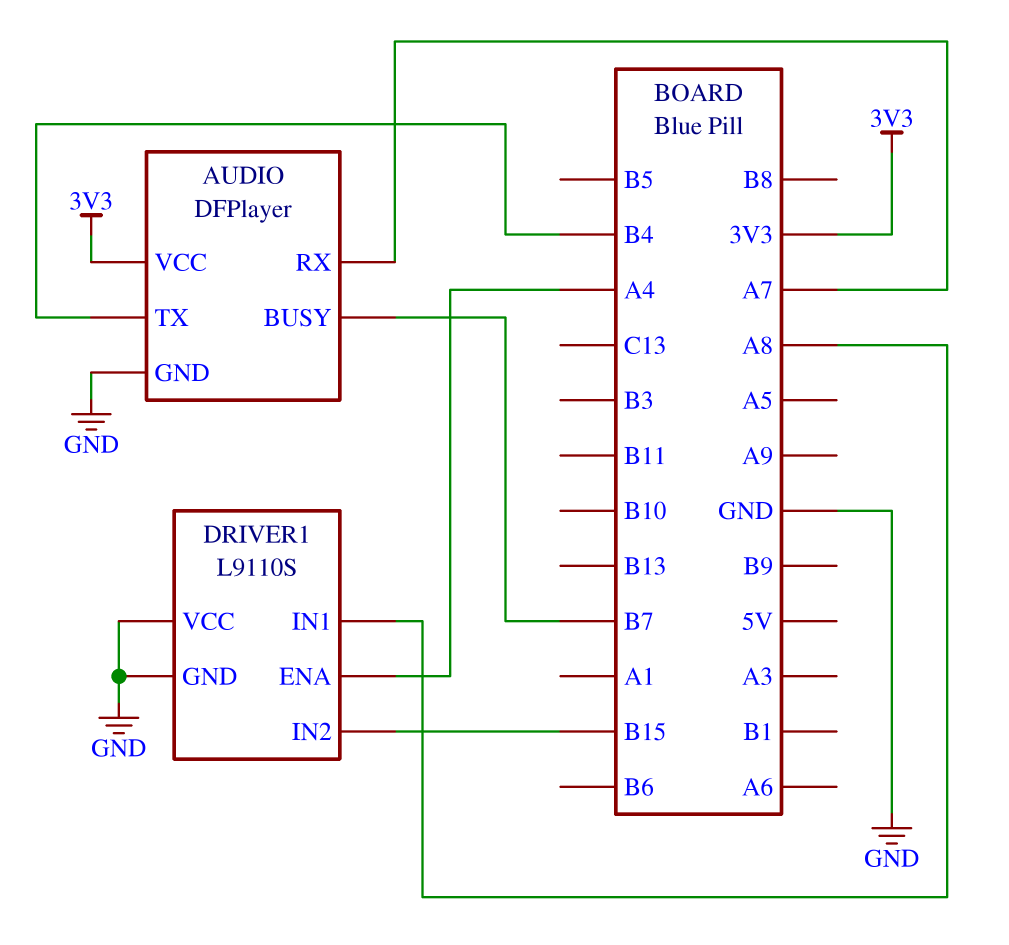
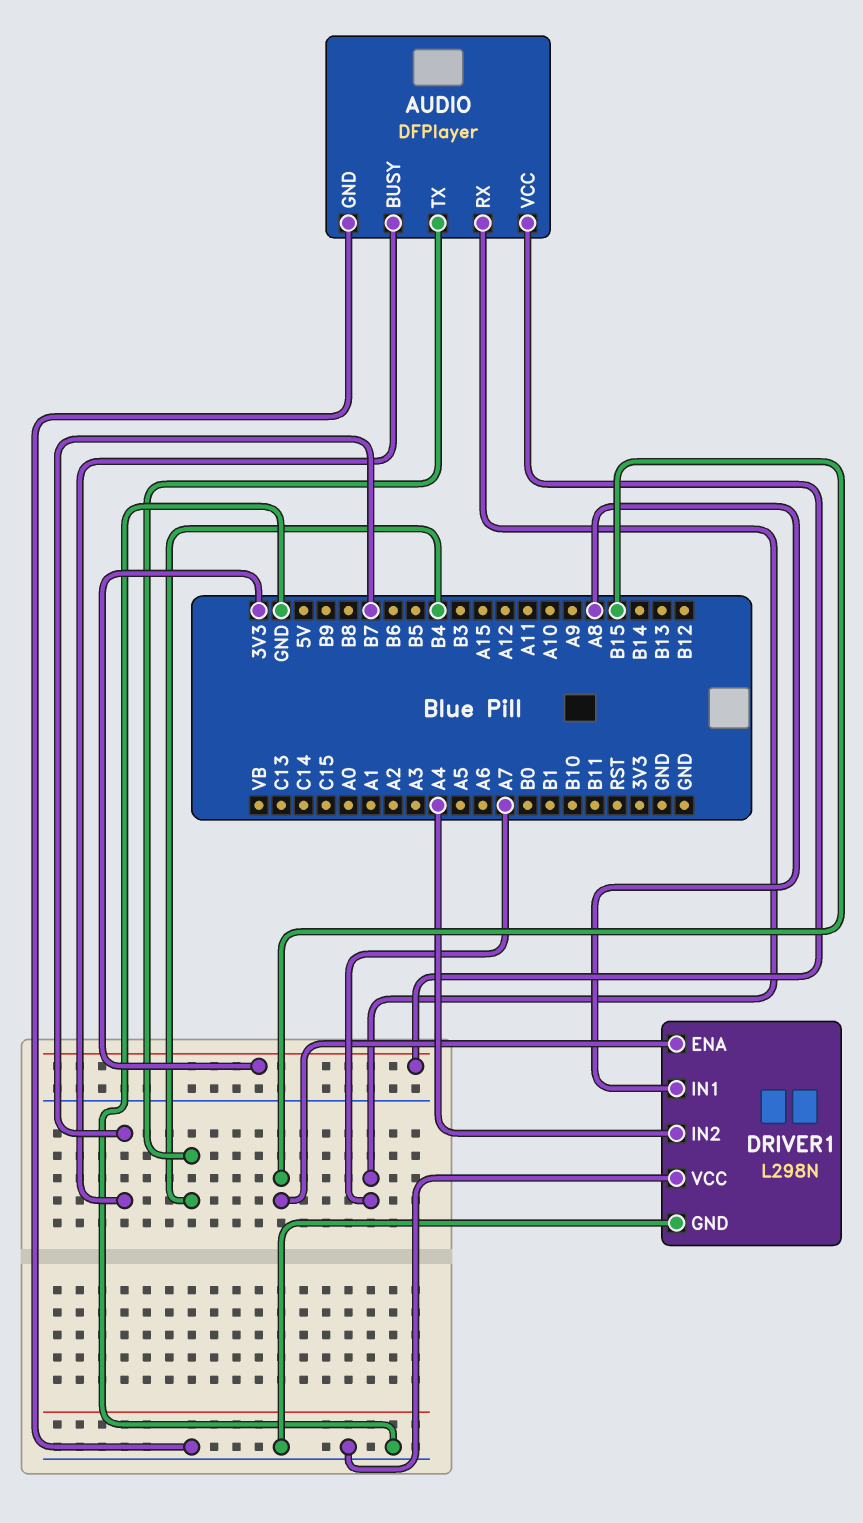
DRIVER1: L9110S -> L298N
DRIVER1 pin ENA: A4 -> B15
DRIVER1 pin IN2: B15 -> A4

